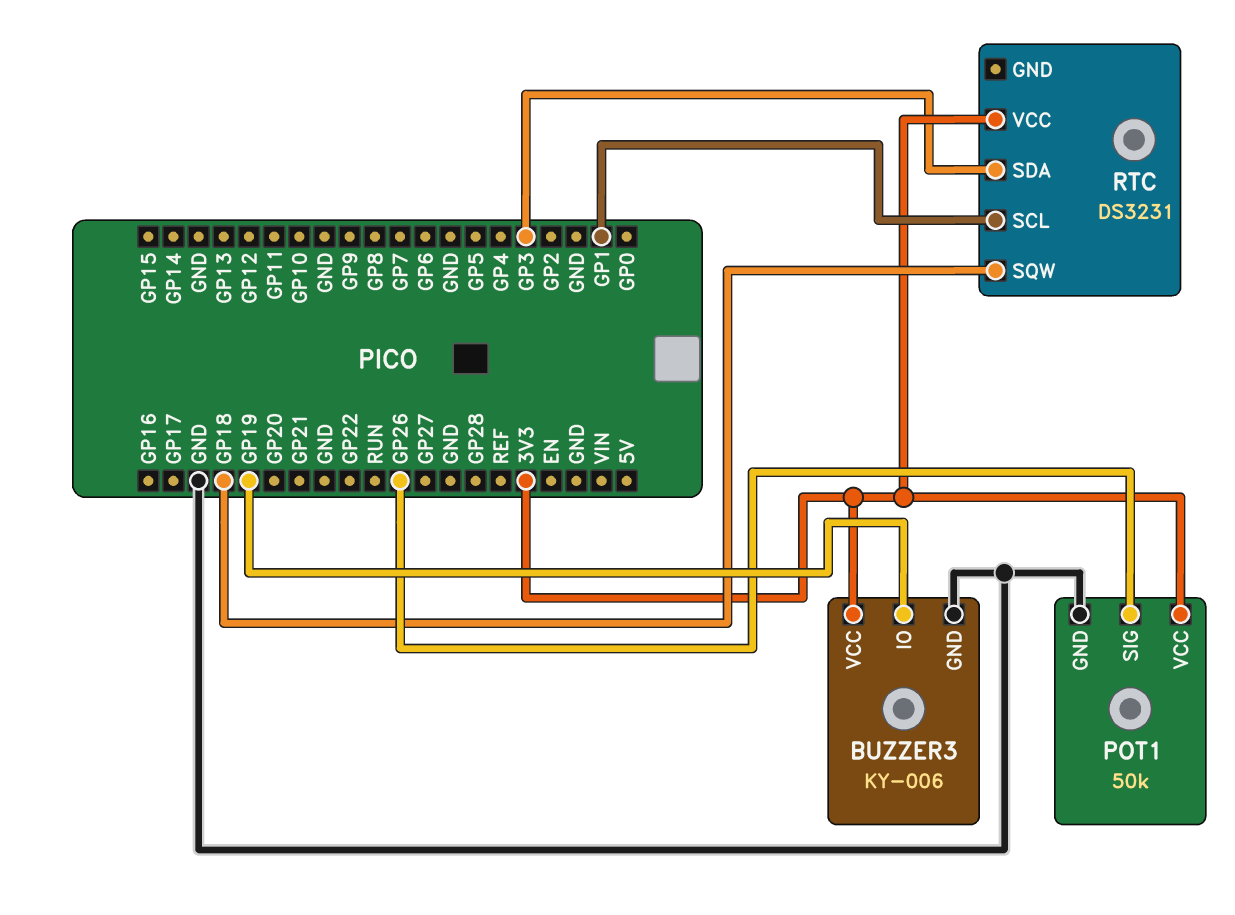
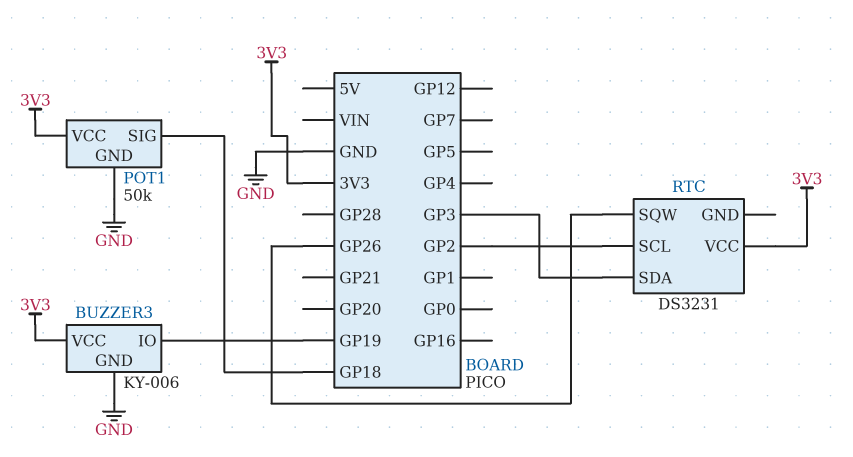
POT1 pin SIG: GP26 -> GP18
RTC pin SCL: GP1 -> GP2
RTC pin SQW: GP18 -> GP26

